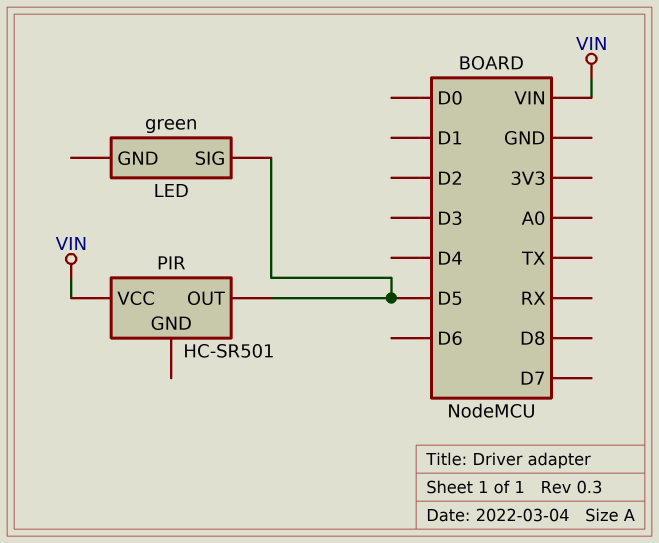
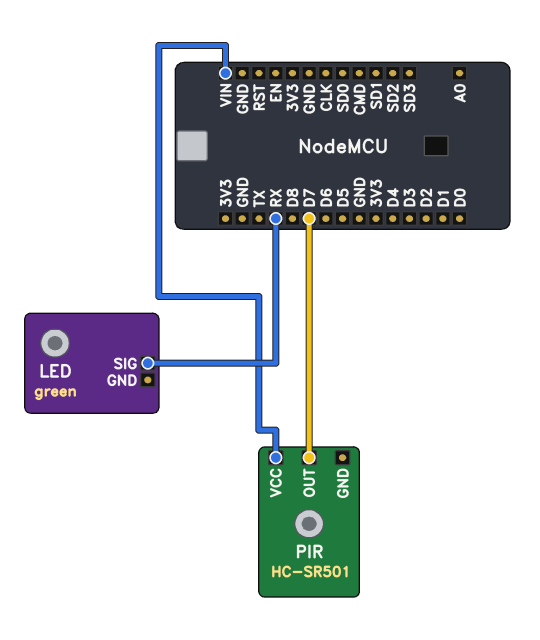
LED pin SIG: D5 -> RX
PIR pin OUT: D5 -> D7

